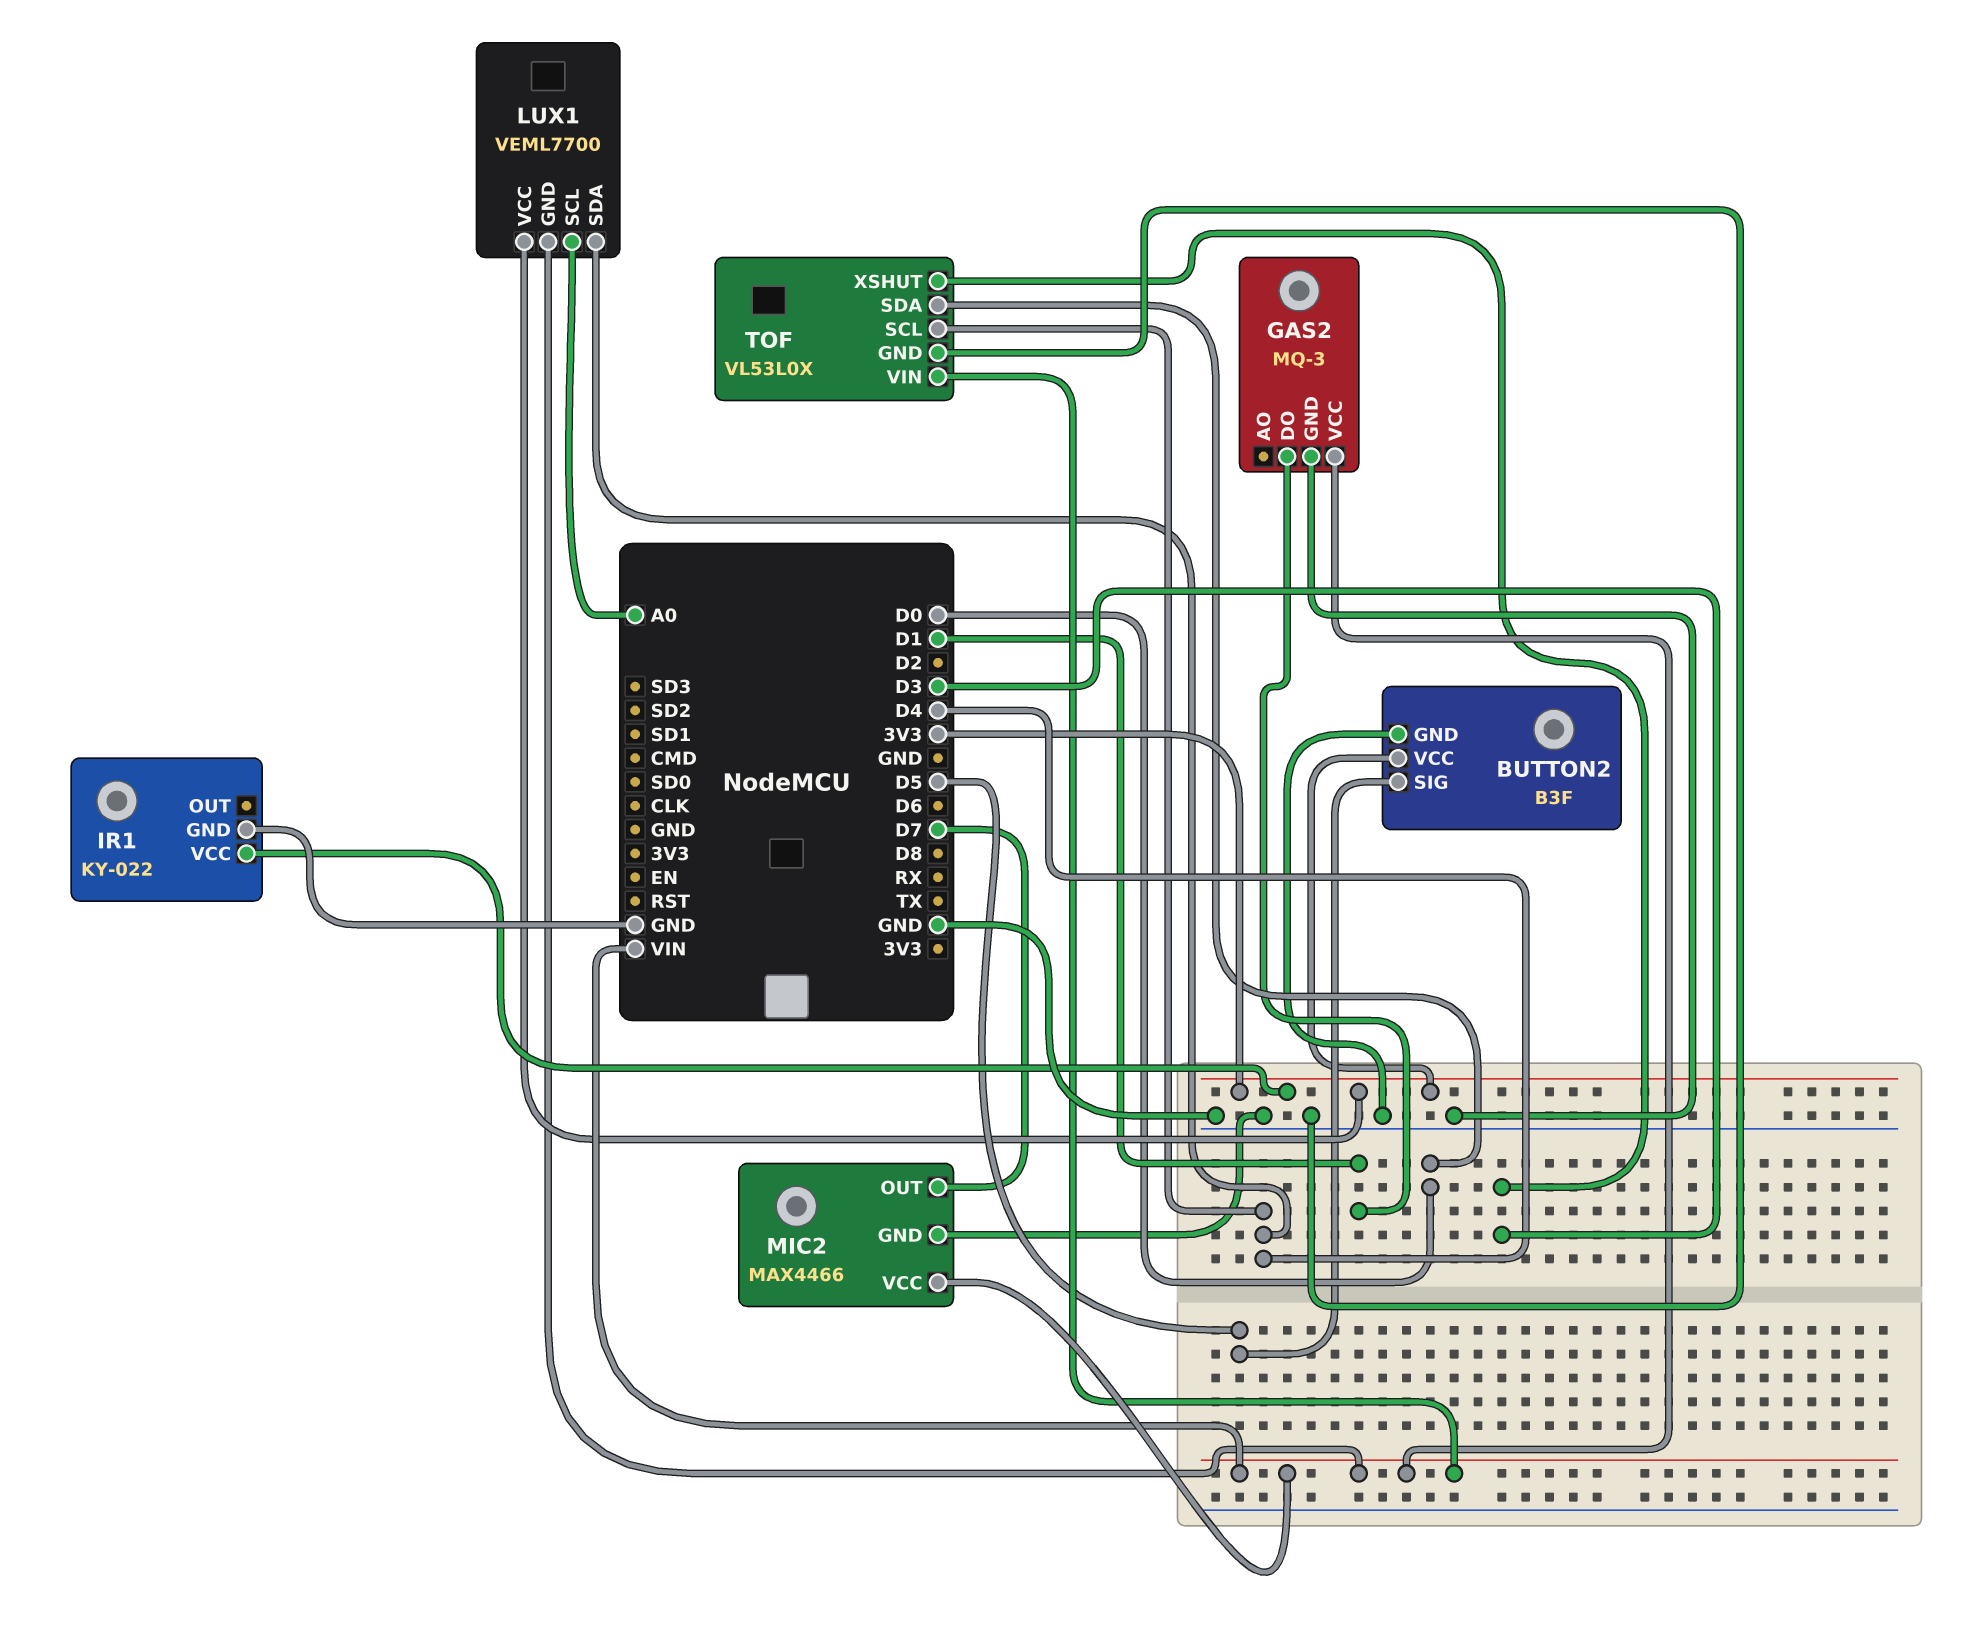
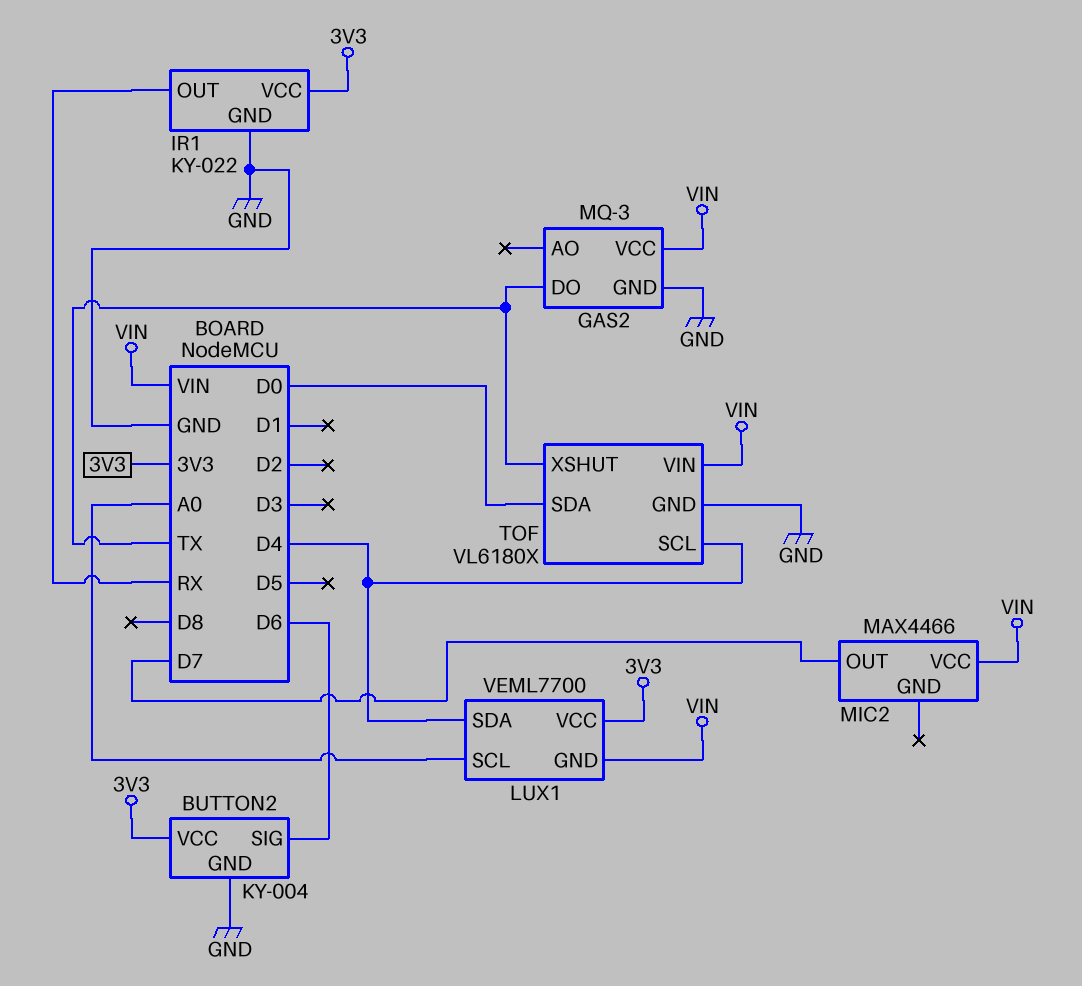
BUTTON2: B3F -> KY-004
BUTTON2 pin SIG: D5 -> D6
GAS2 pin DO: D1 -> TX
IR1 pin OUT: none -> RX
MIC2 pin GND: GND -> none
TOF: VL53L0X -> VL6180X
TOF pin XSHUT: D3 -> TX

